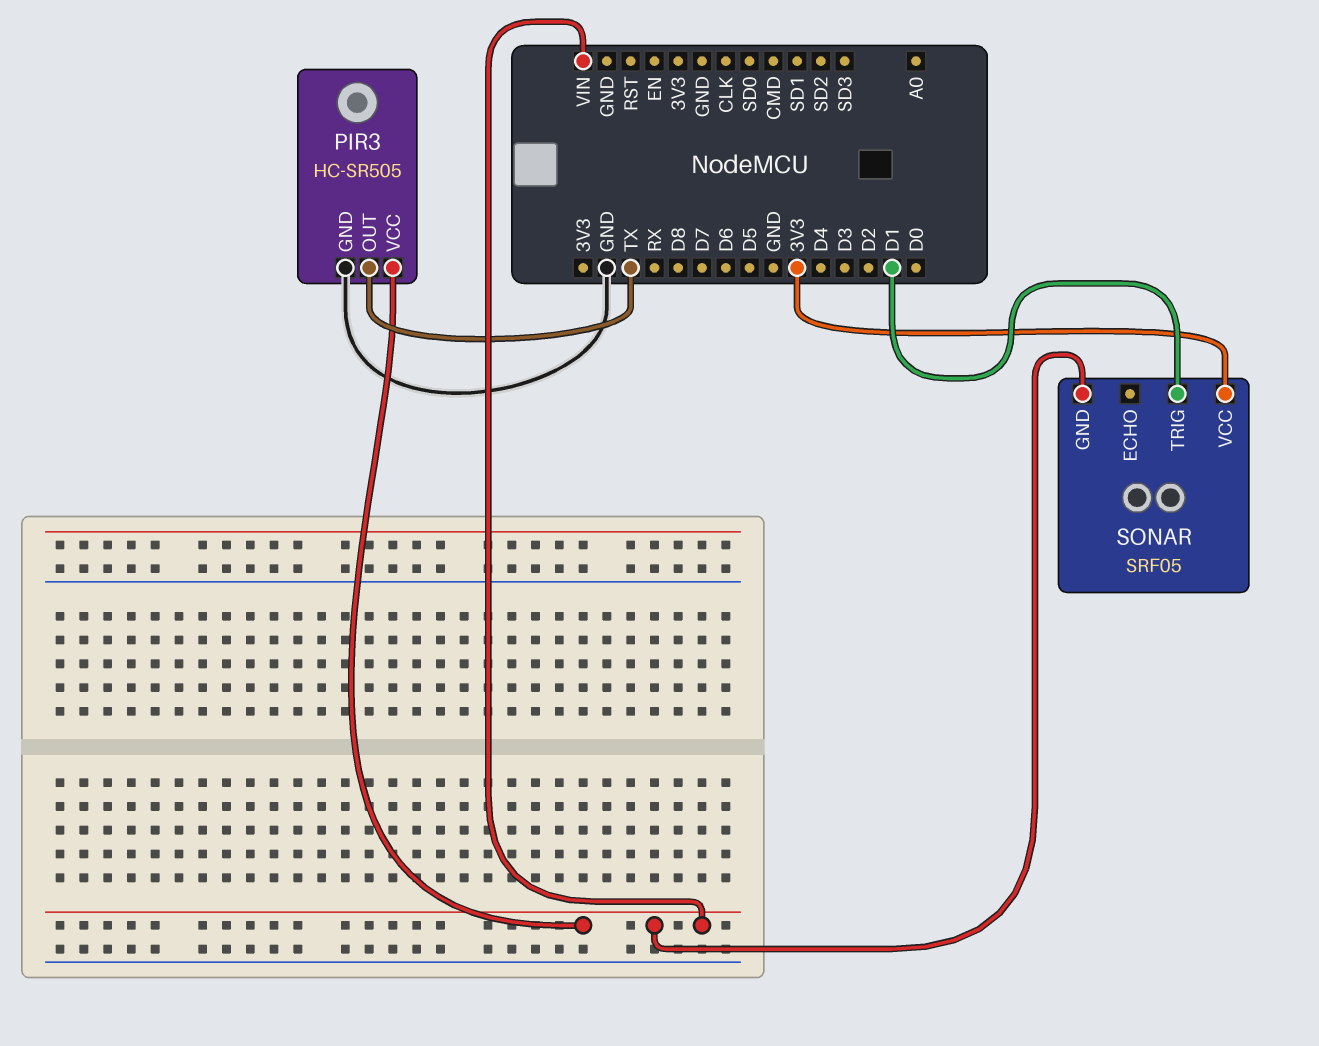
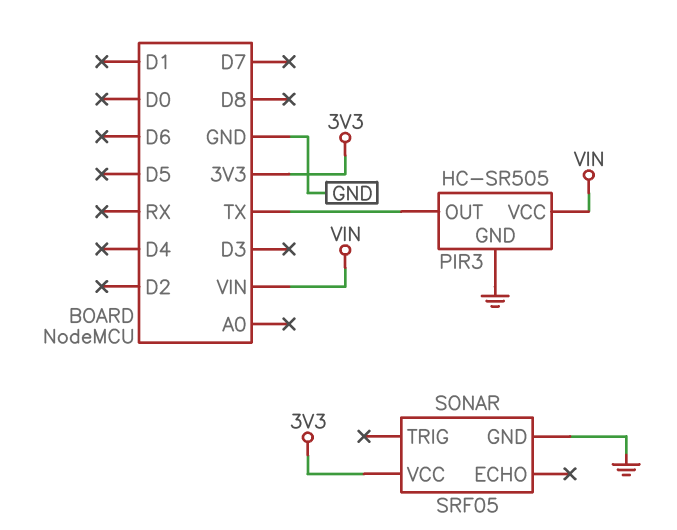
SONAR pin GND: VIN -> GND
SONAR pin TRIG: D1 -> none

